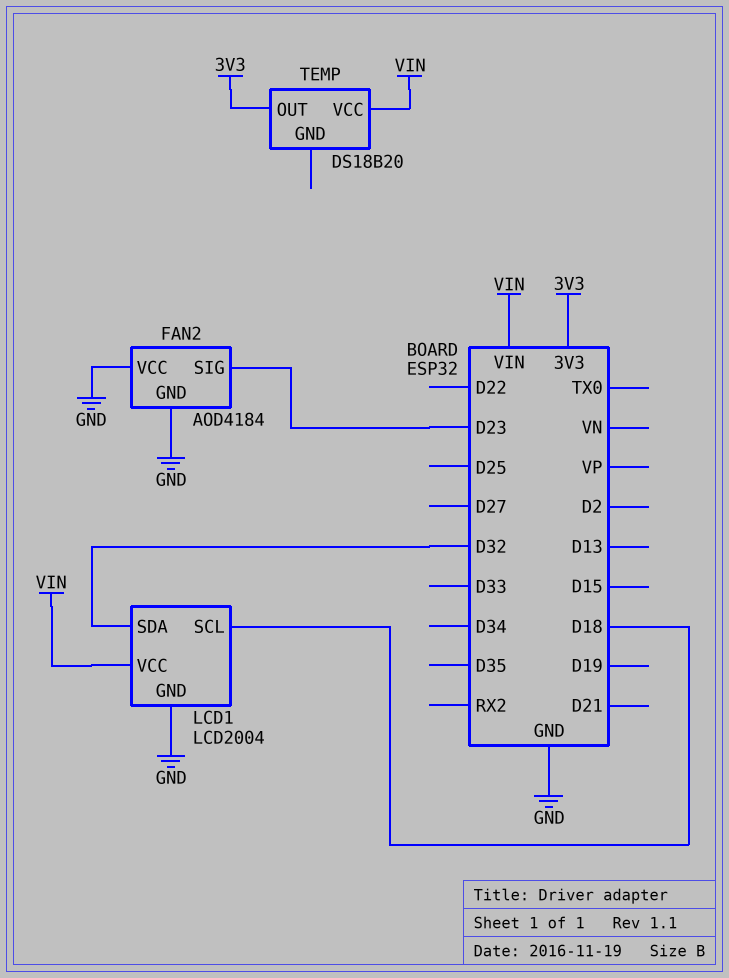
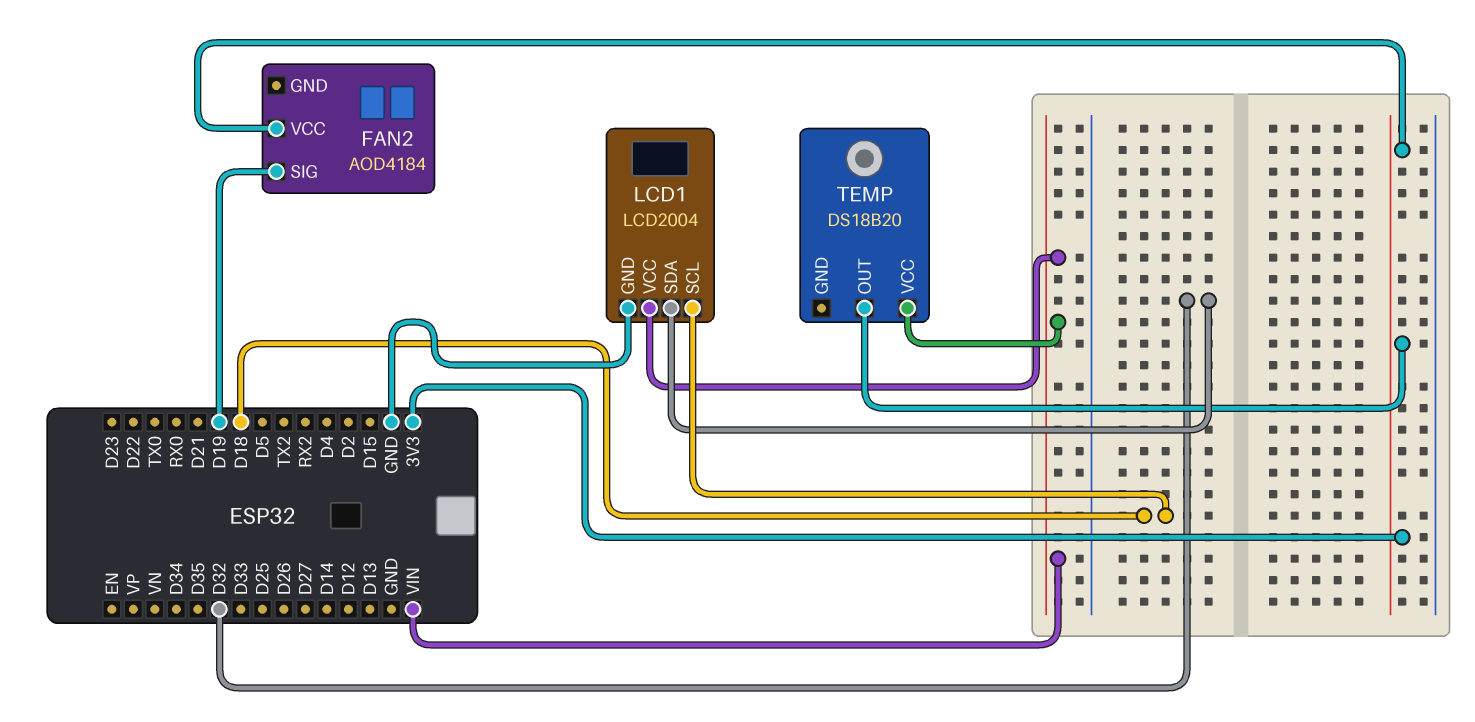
FAN2 pin GND: GND -> none
FAN2 pin SIG: D23 -> D19
FAN2 pin VCC: GND -> 3V3

